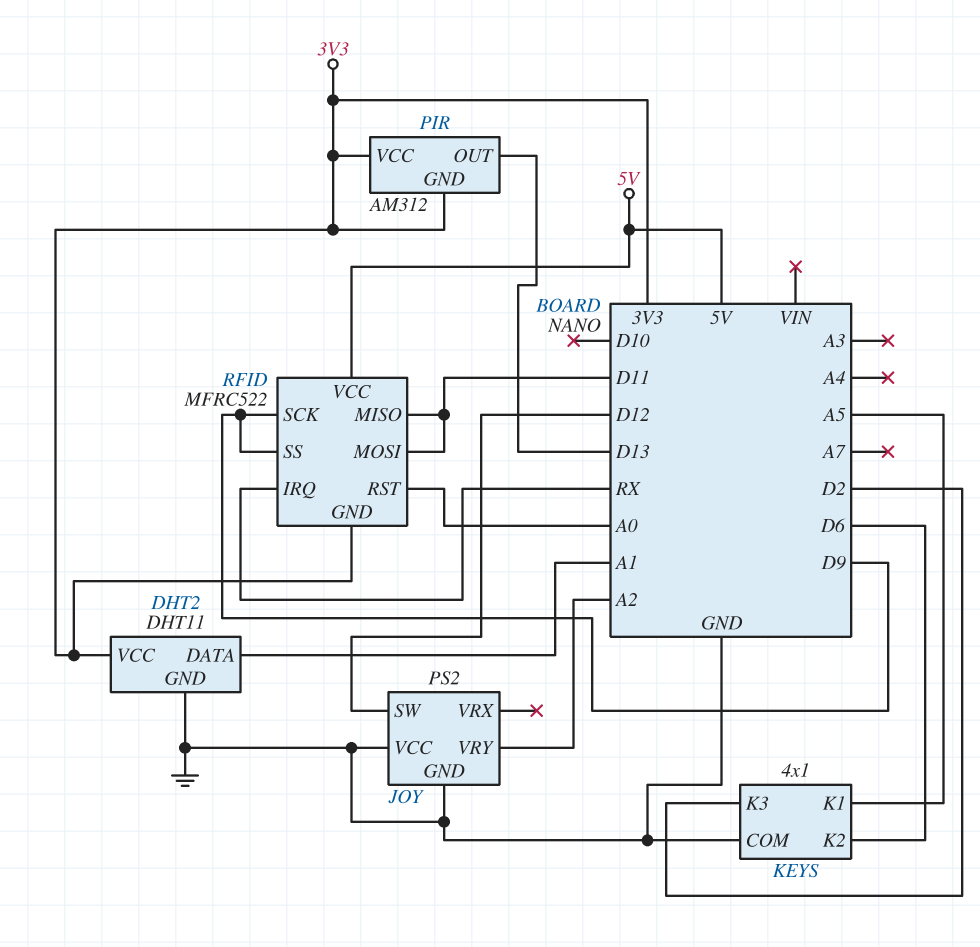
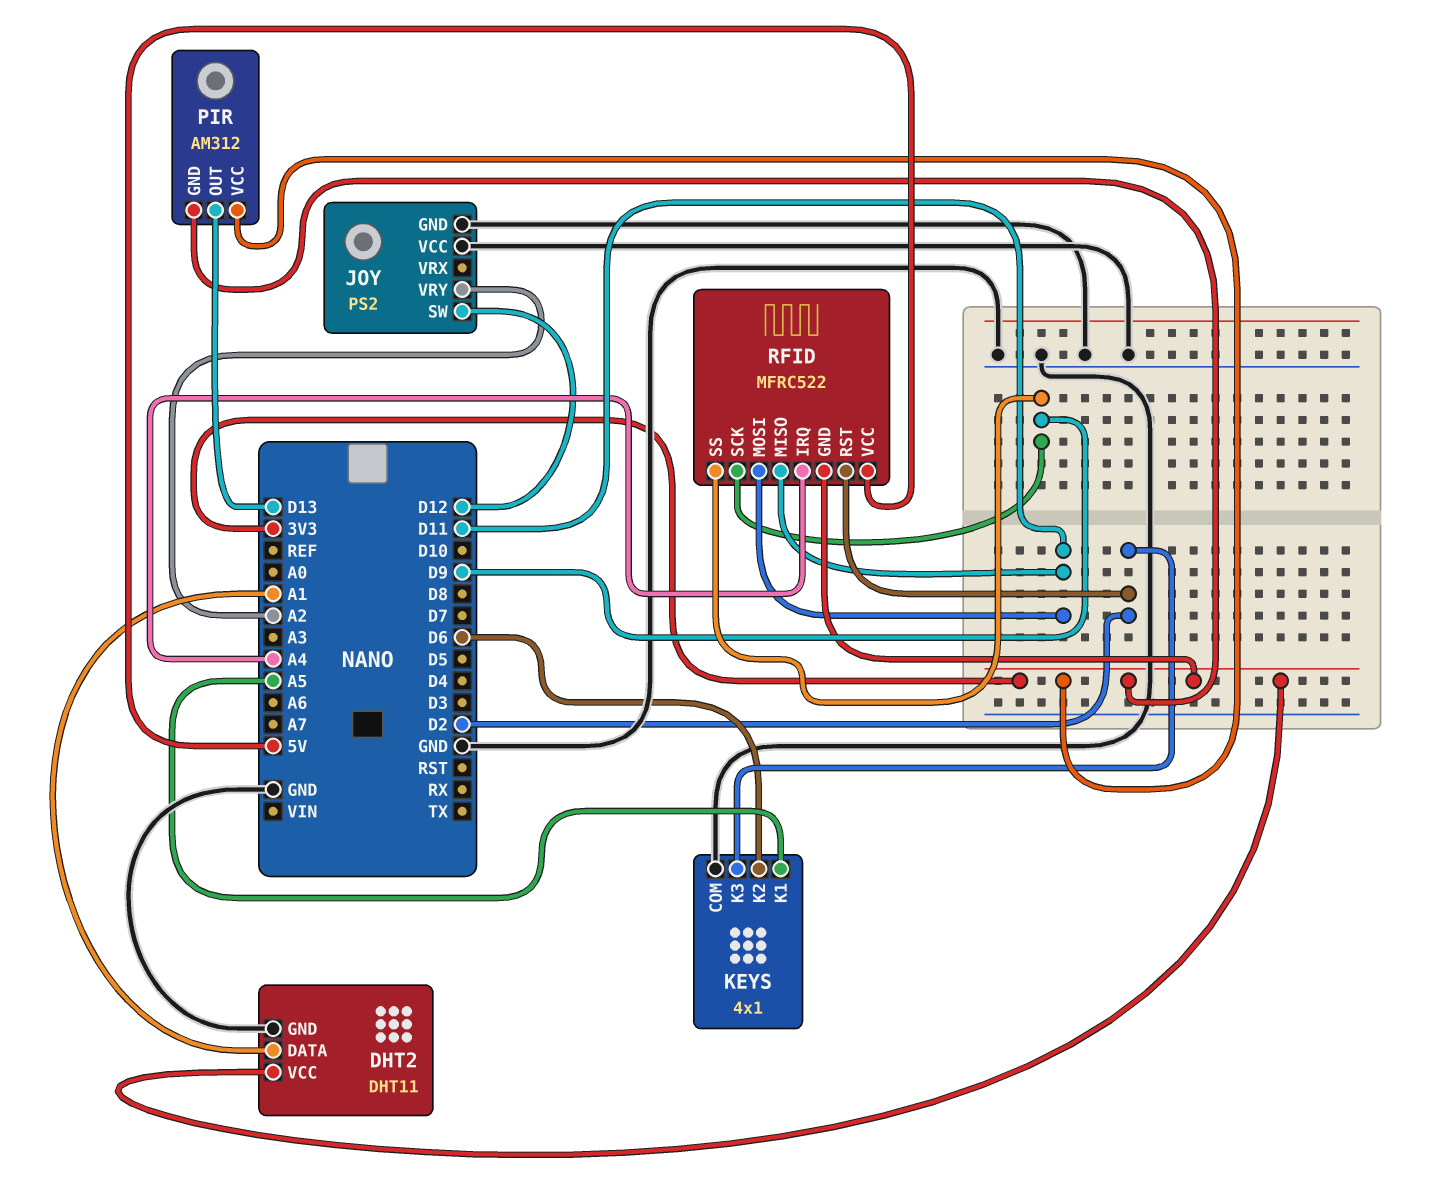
RFID pin IRQ: RX -> A4
RFID pin RST: A0 -> D2

